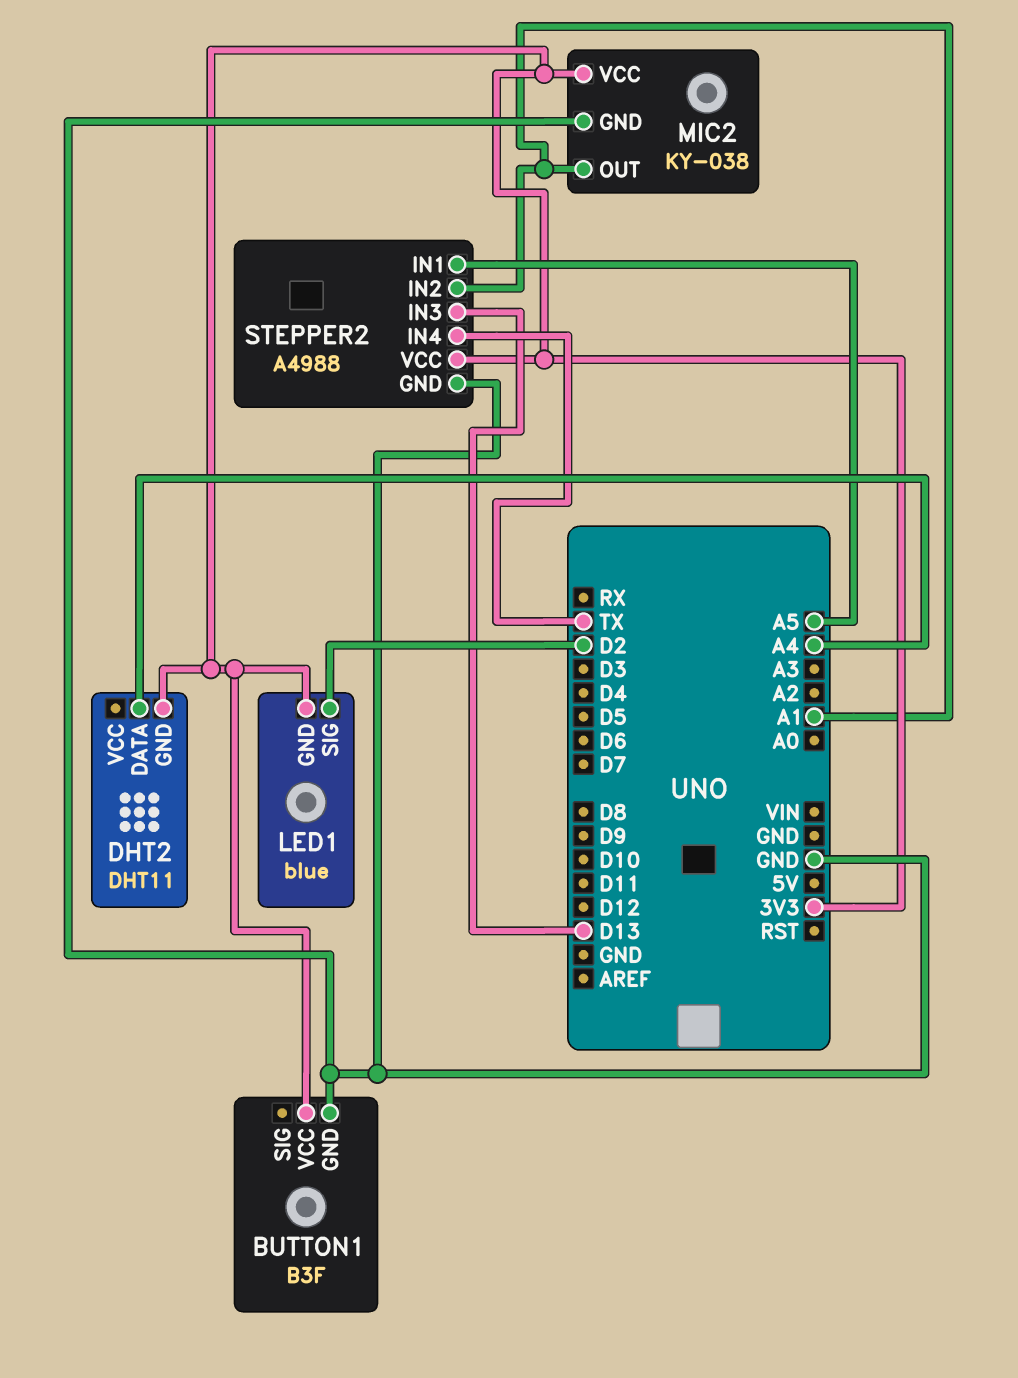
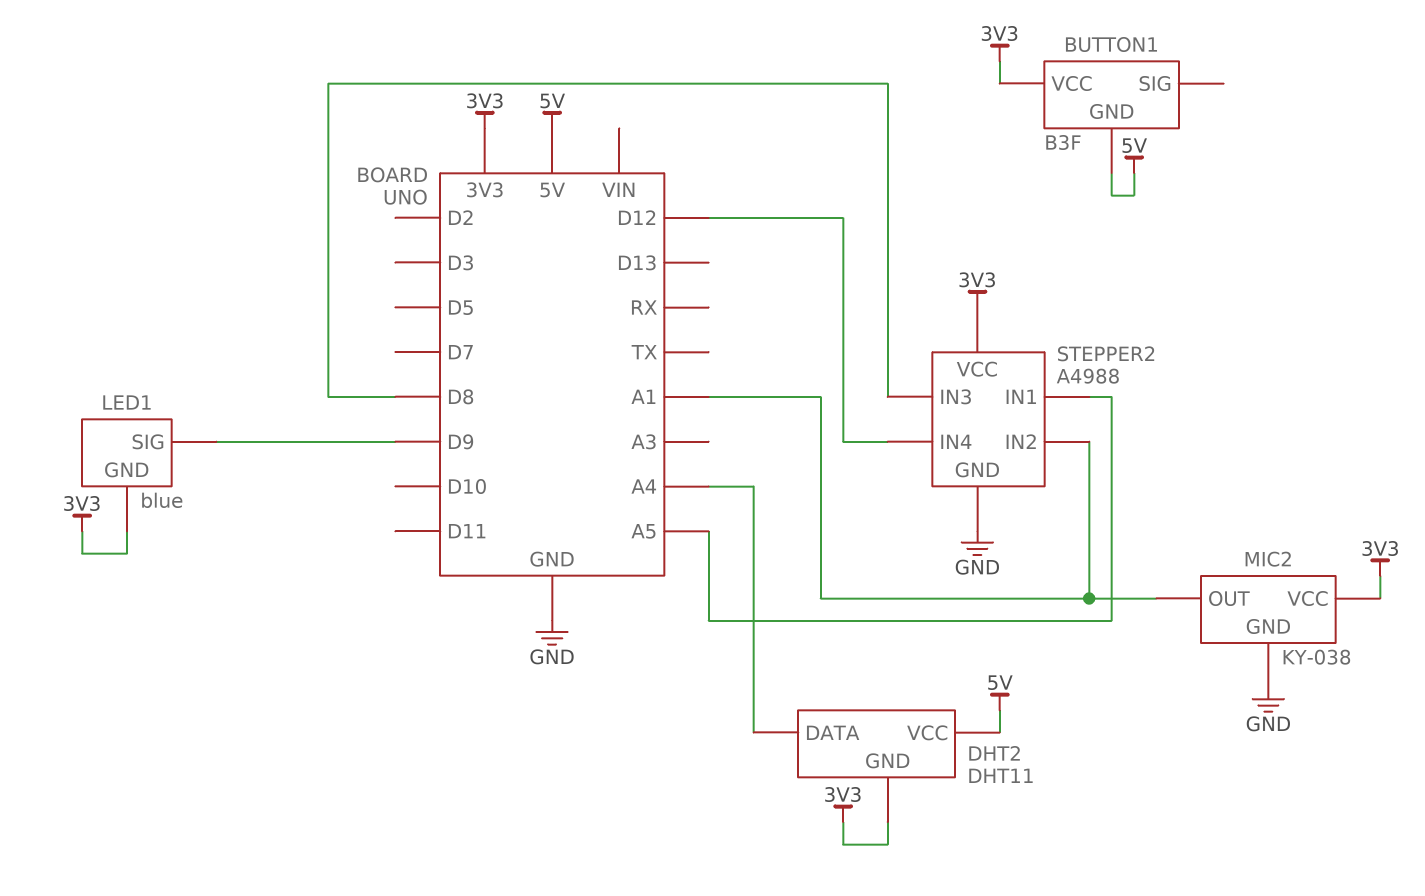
BUTTON1 pin GND: GND -> 5V
DHT2 pin VCC: none -> 5V
LED1 pin SIG: D2 -> D9
STEPPER2 pin IN3: D13 -> D8
STEPPER2 pin IN4: TX -> D12

